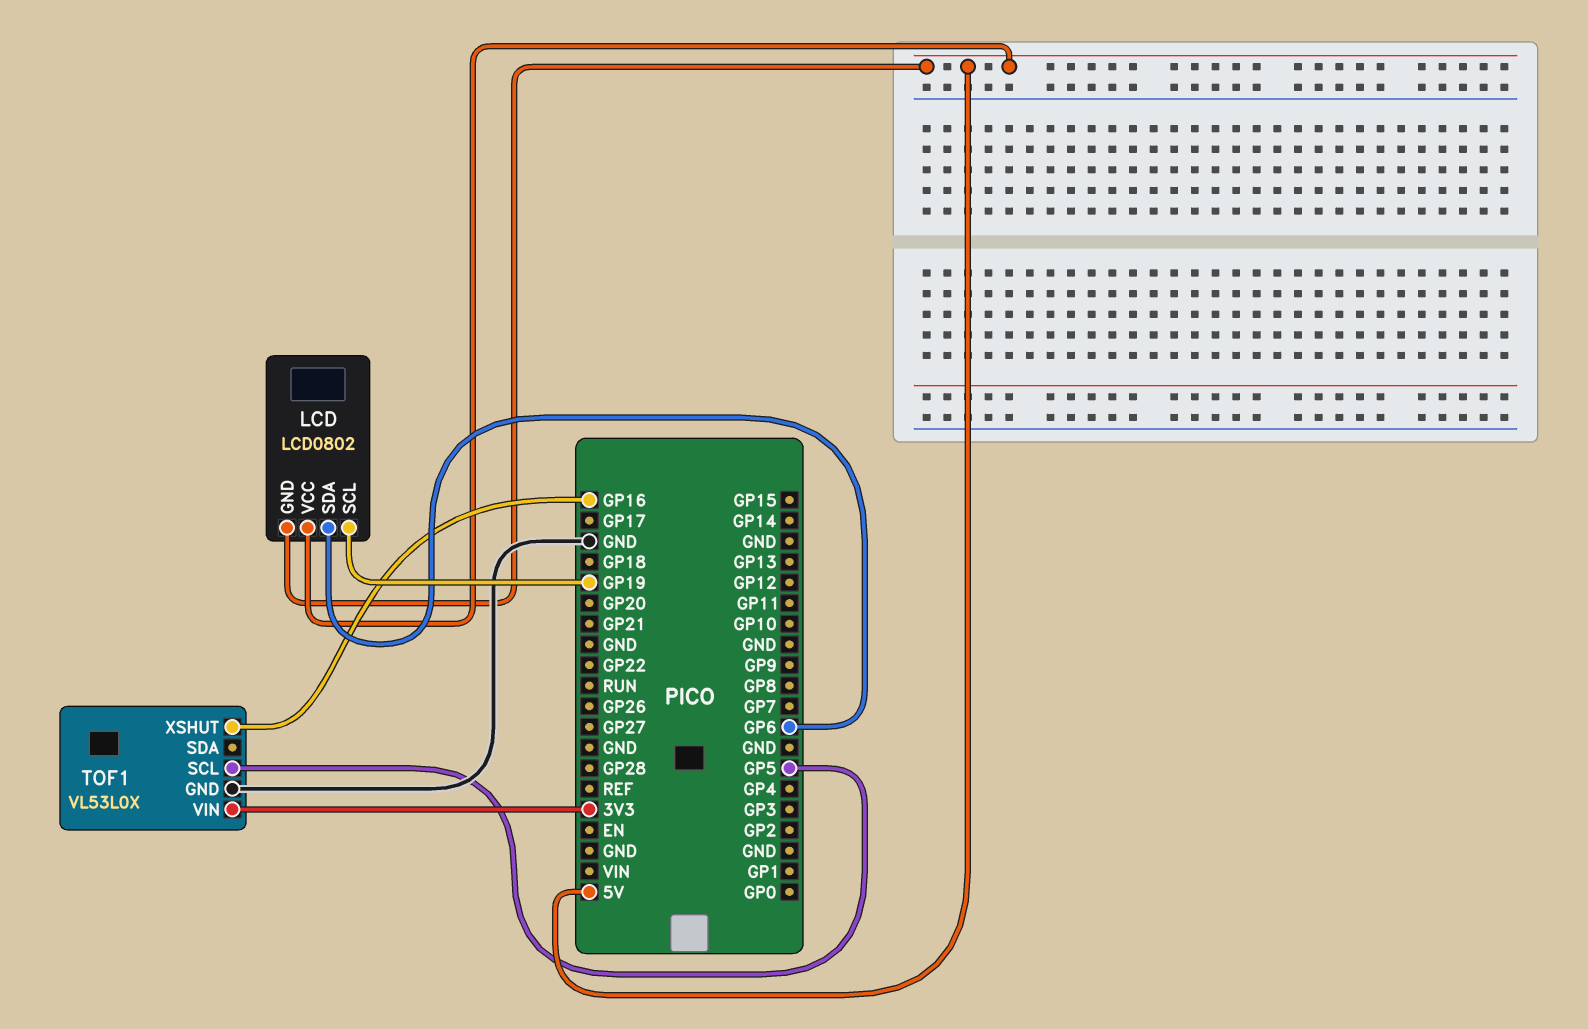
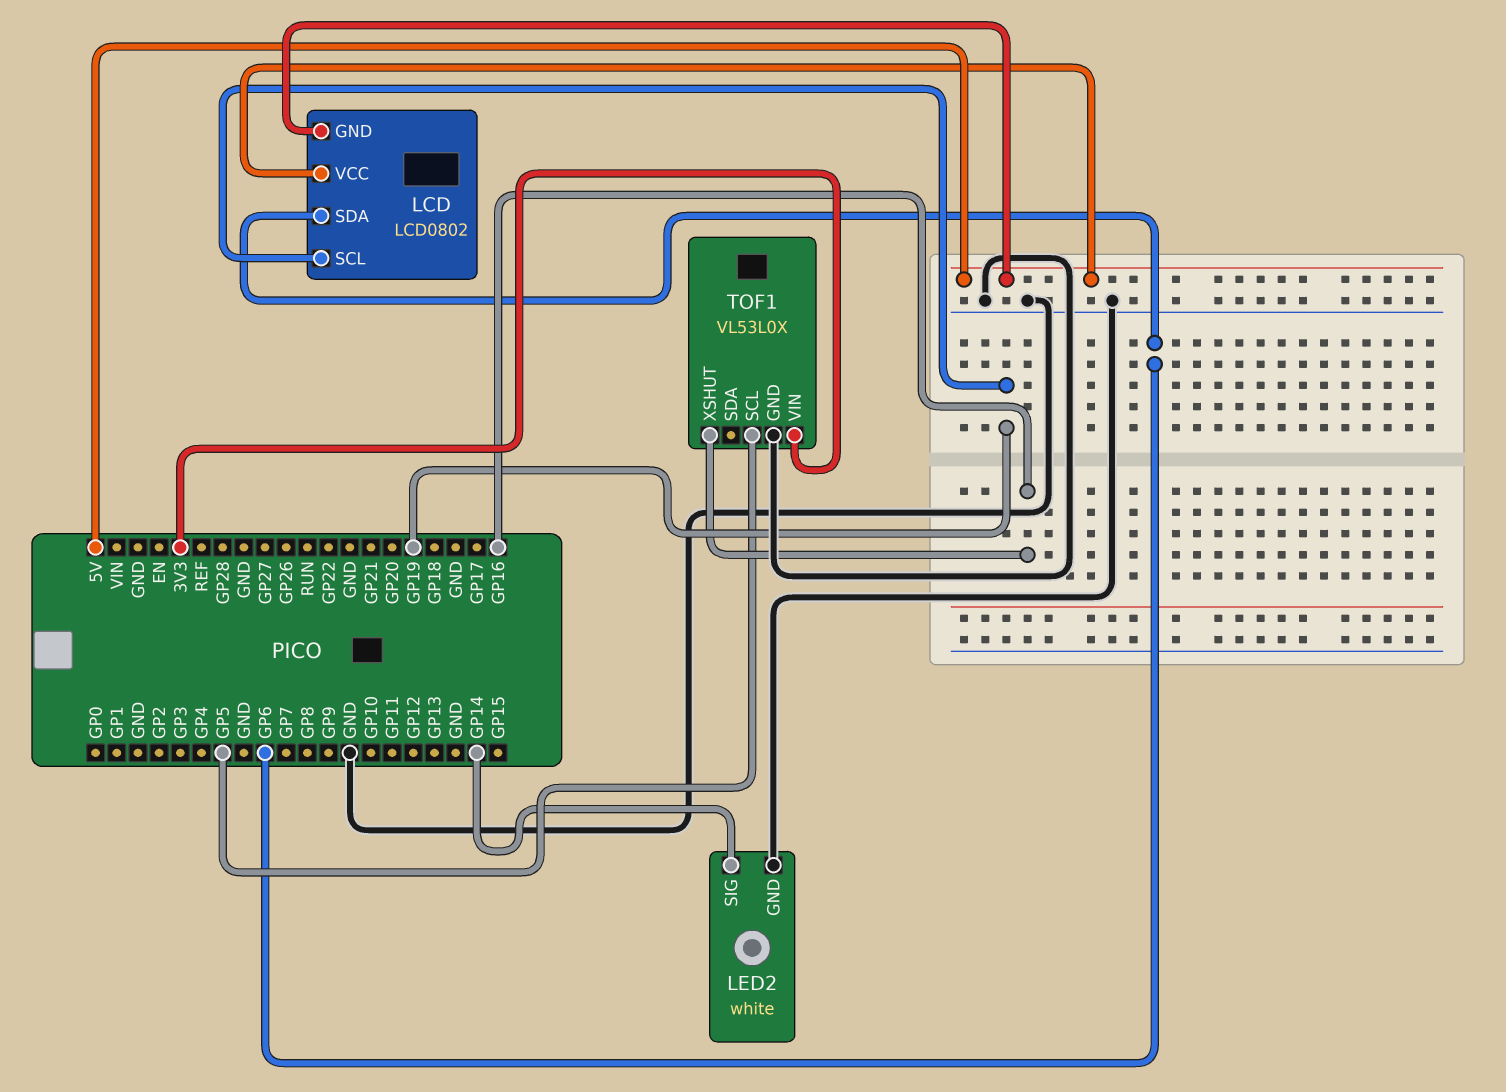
LED2: none -> white
LED2 pin GND: none -> GND
LED2 pin SIG: none -> GP14

